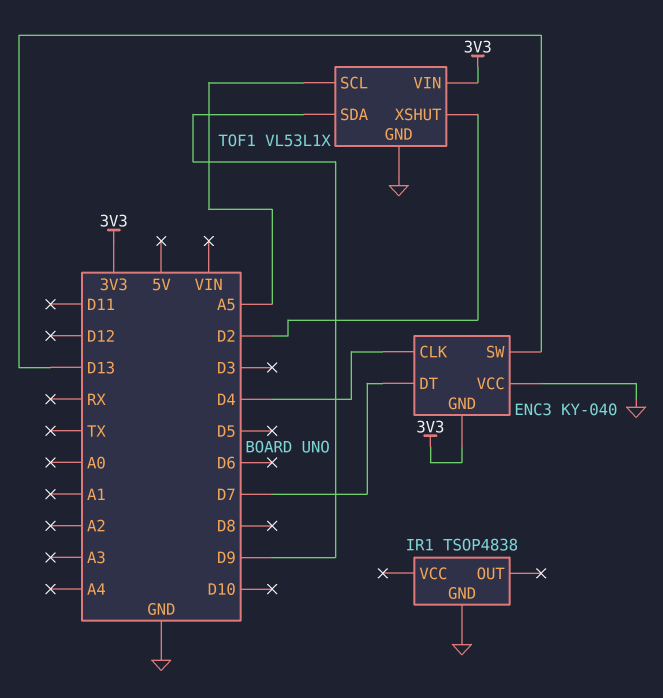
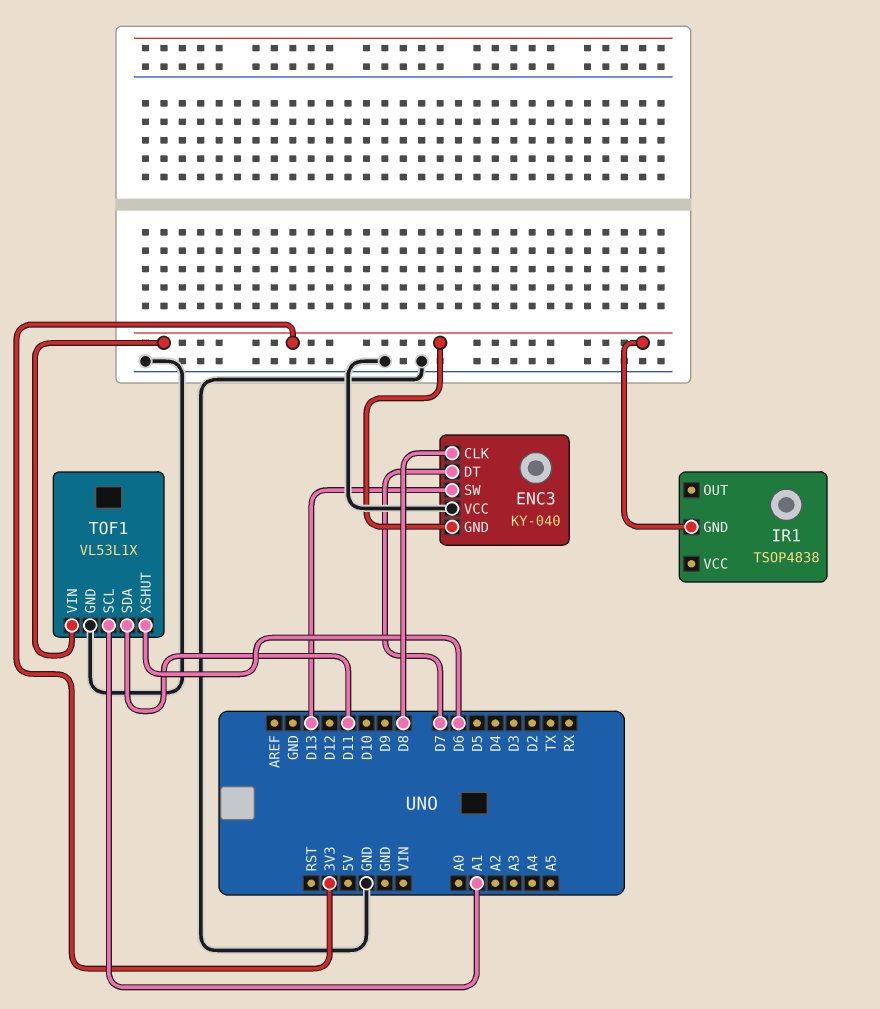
ENC3 pin CLK: D4 -> D8
IR1 pin GND: GND -> 3V3
TOF1 pin SCL: A5 -> A1
TOF1 pin SDA: D9 -> D11
TOF1 pin XSHUT: D2 -> D6

